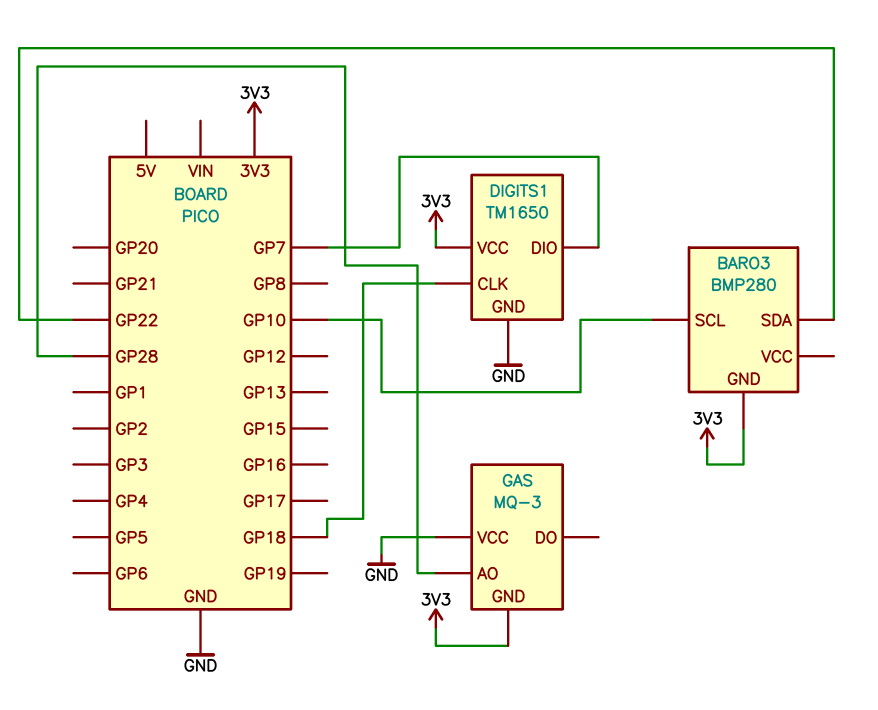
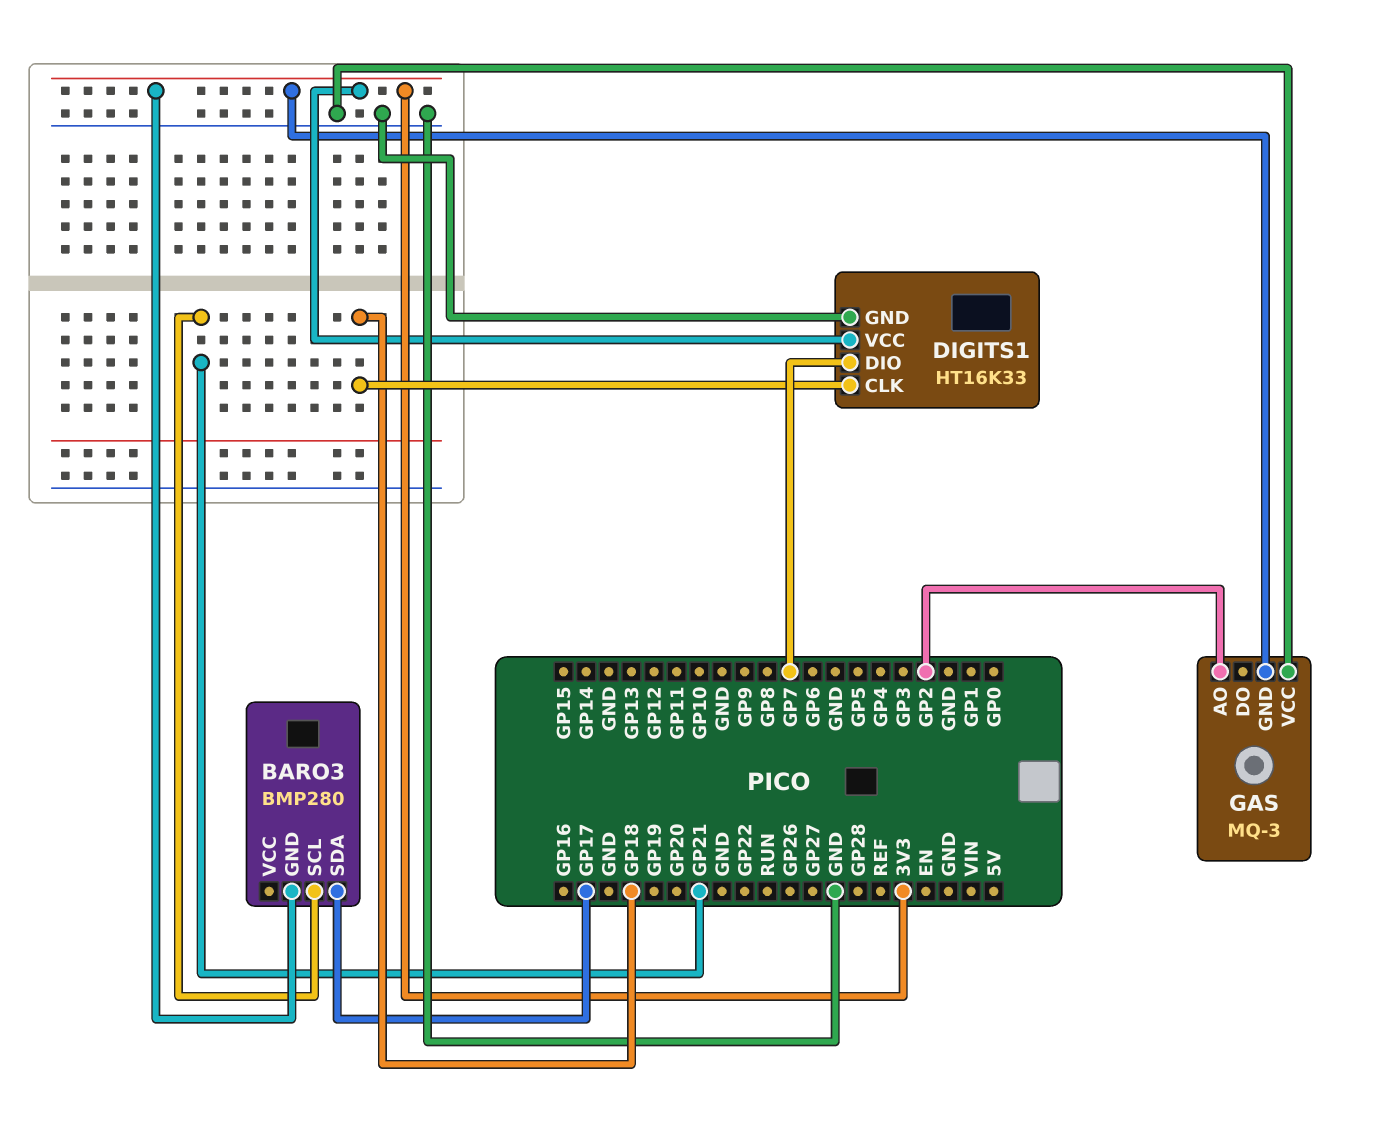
BARO3 pin SCL: GP10 -> GP21
BARO3 pin SDA: GP22 -> GP17
DIGITS1: TM1650 -> HT16K33
GAS pin AO: GP28 -> GP2

